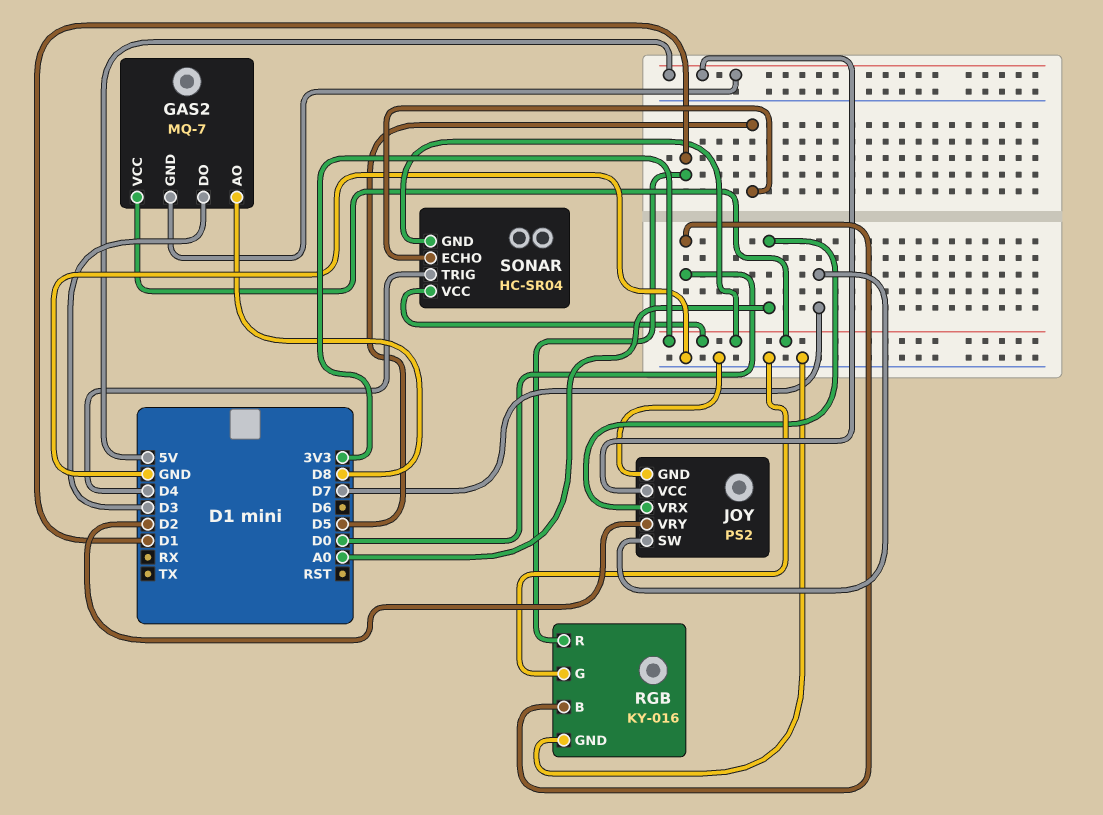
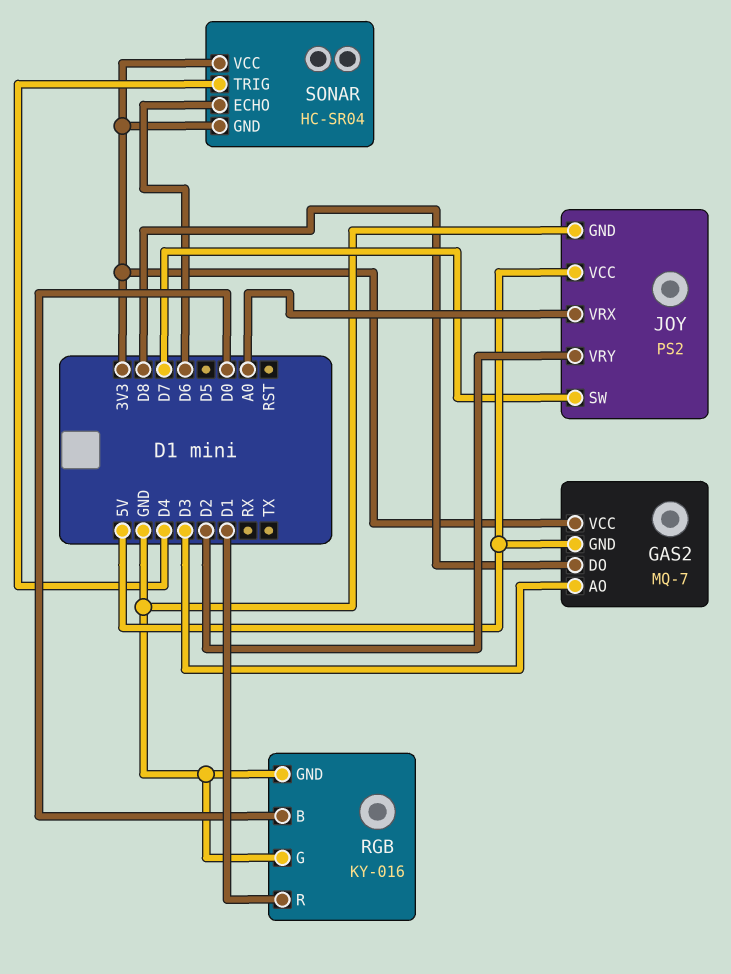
GAS2 pin AO: D8 -> D3
GAS2 pin DO: D3 -> D8
SONAR pin ECHO: D5 -> D6

